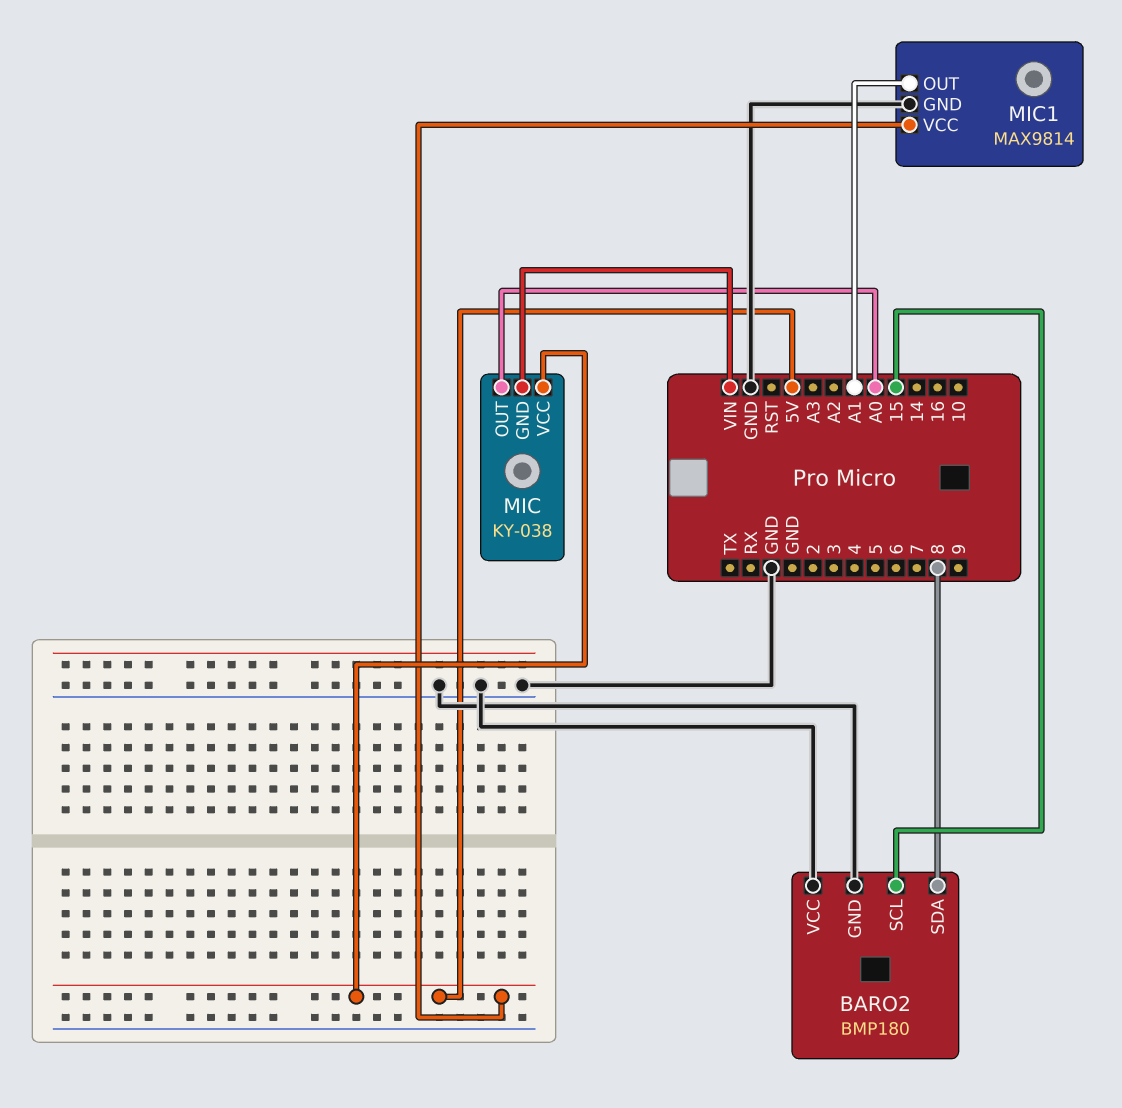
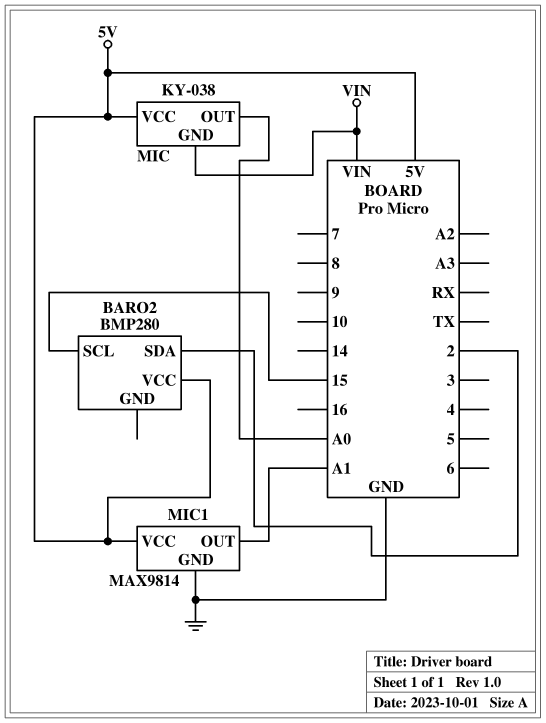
BARO2: BMP180 -> BMP280
BARO2 pin GND: GND -> none
BARO2 pin SDA: 8 -> 2
BARO2 pin VCC: GND -> 5V

